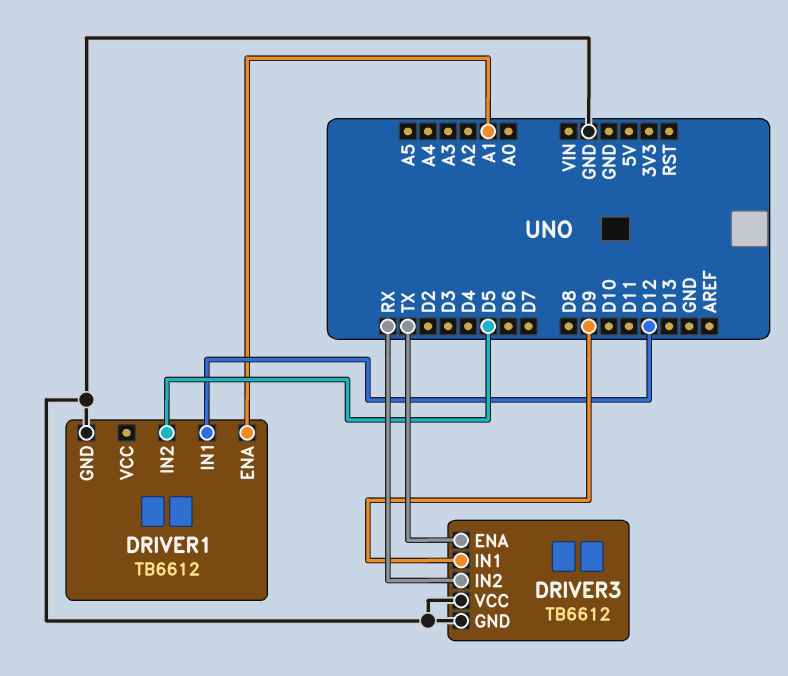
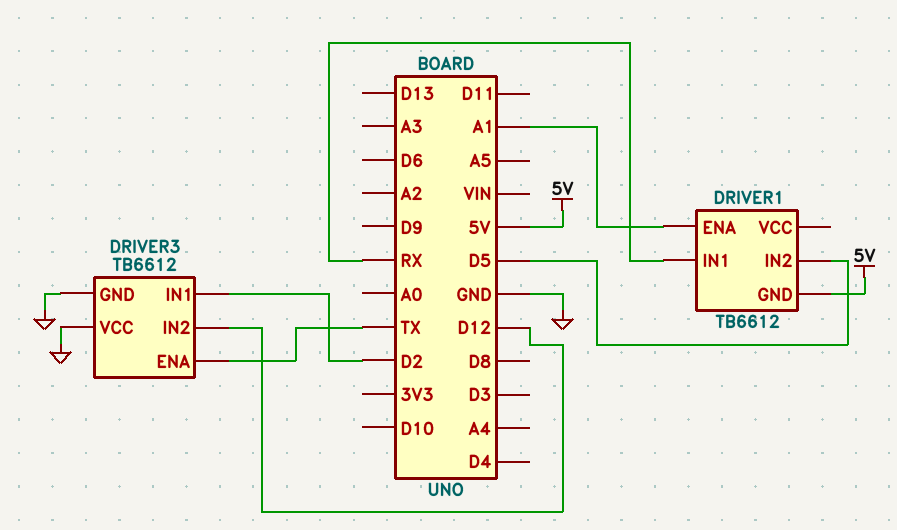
DRIVER1 pin GND: GND -> 5V
DRIVER1 pin IN1: D12 -> RX
DRIVER3 pin IN1: D9 -> D2
DRIVER3 pin IN2: RX -> D12

